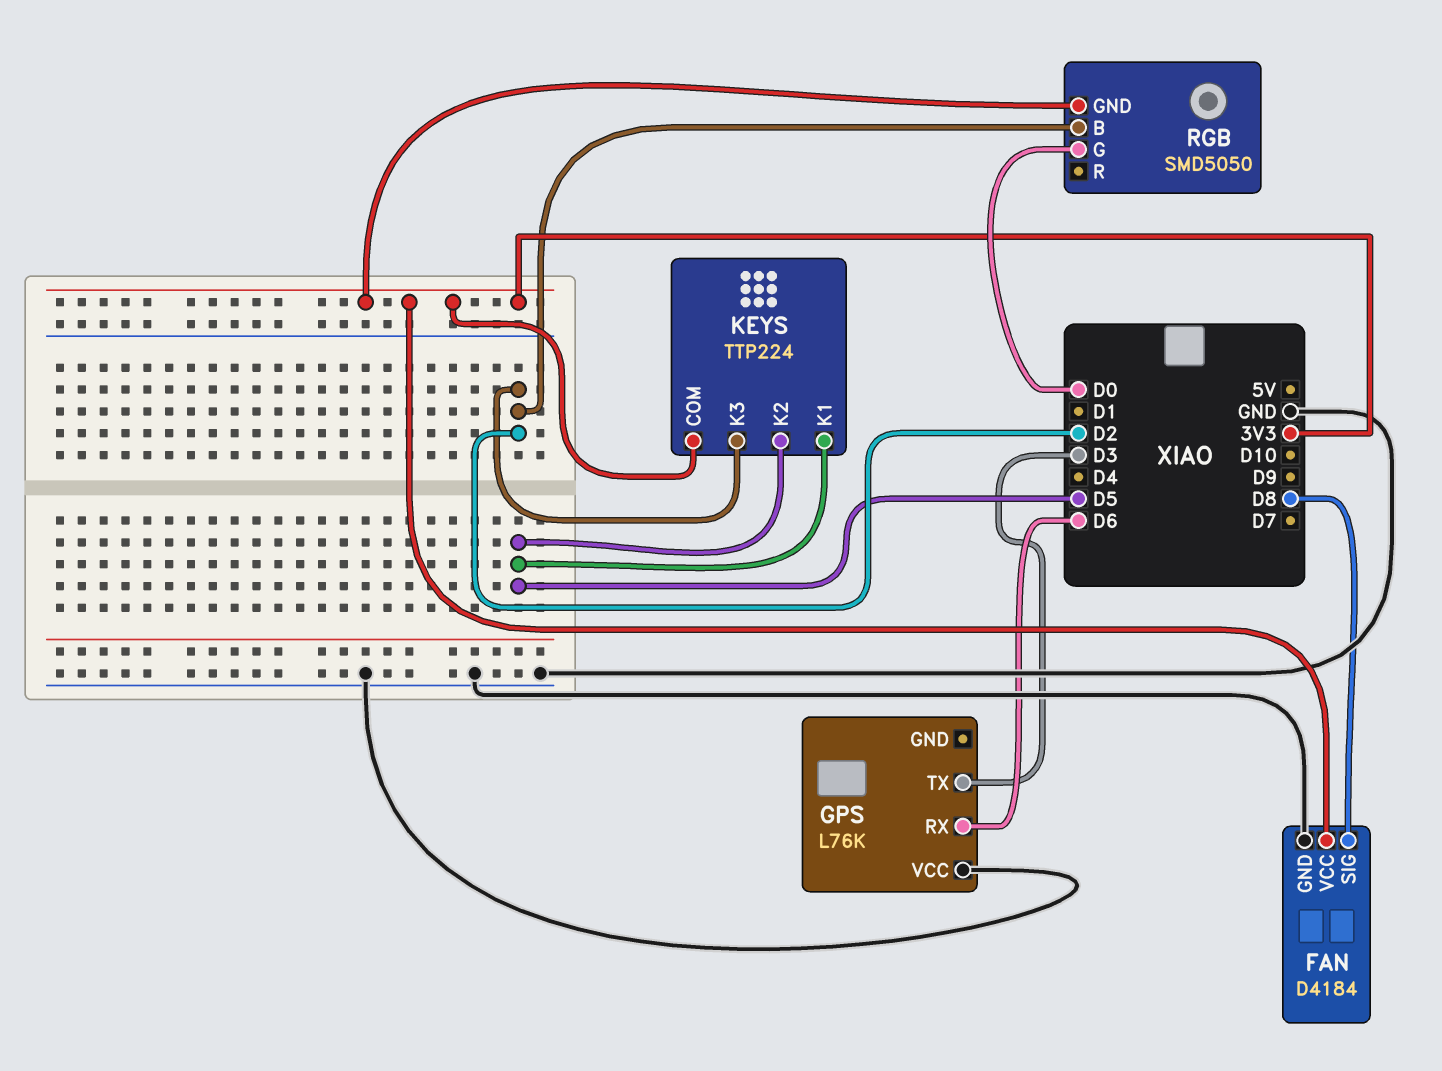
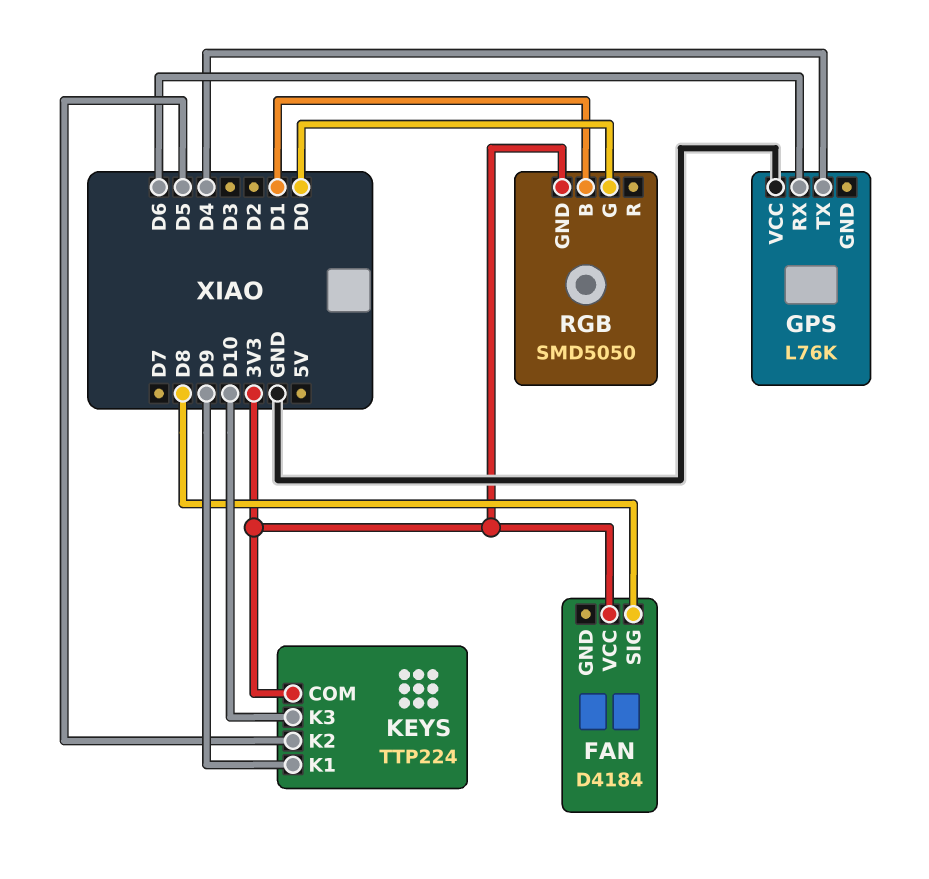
FAN pin GND: GND -> none
GPS pin TX: D3 -> D4
KEYS pin K1: D5 -> D9
KEYS pin K3: D2 -> D10
RGB pin B: D2 -> D1

